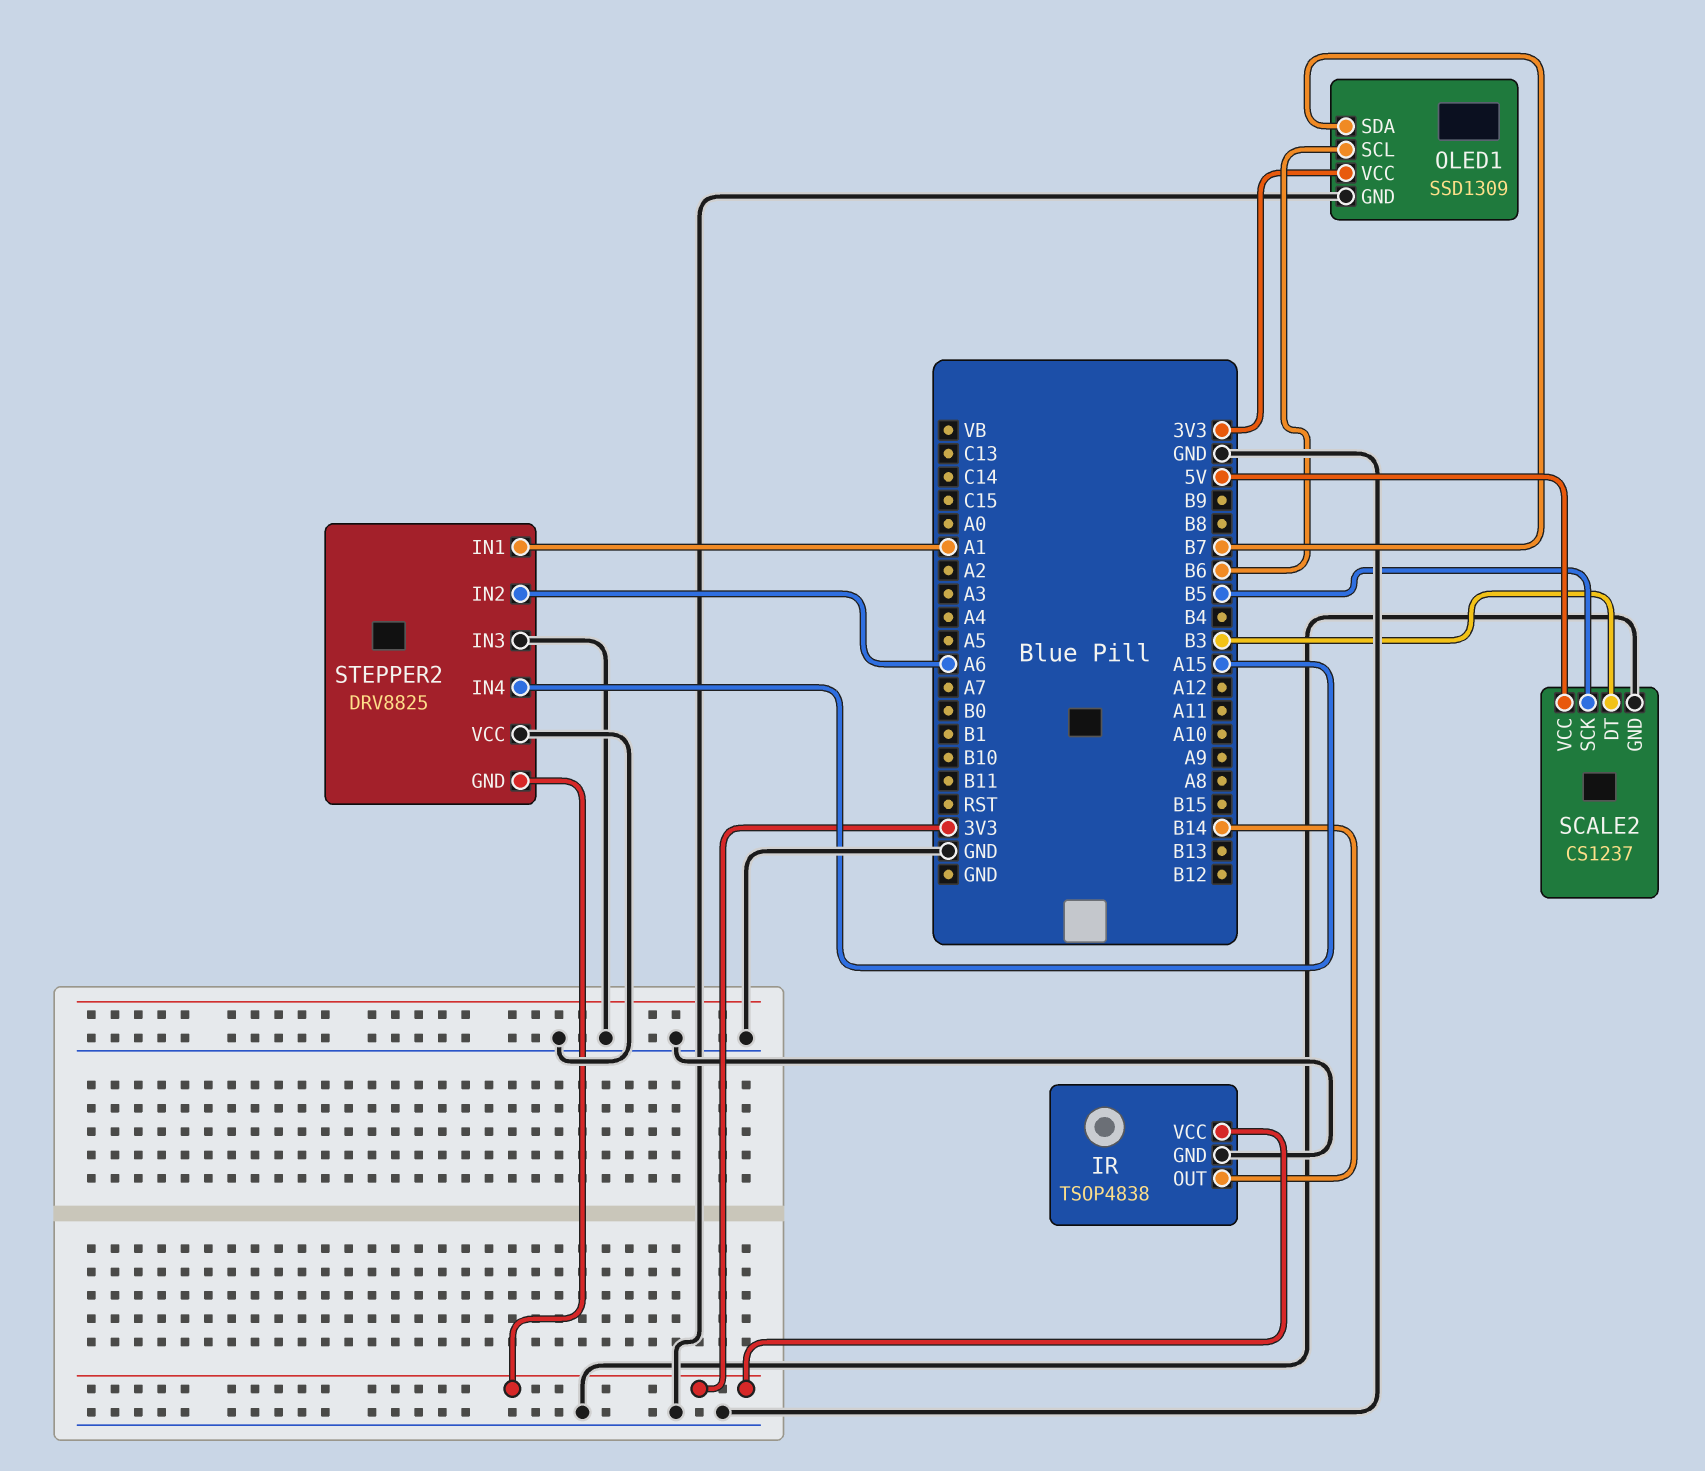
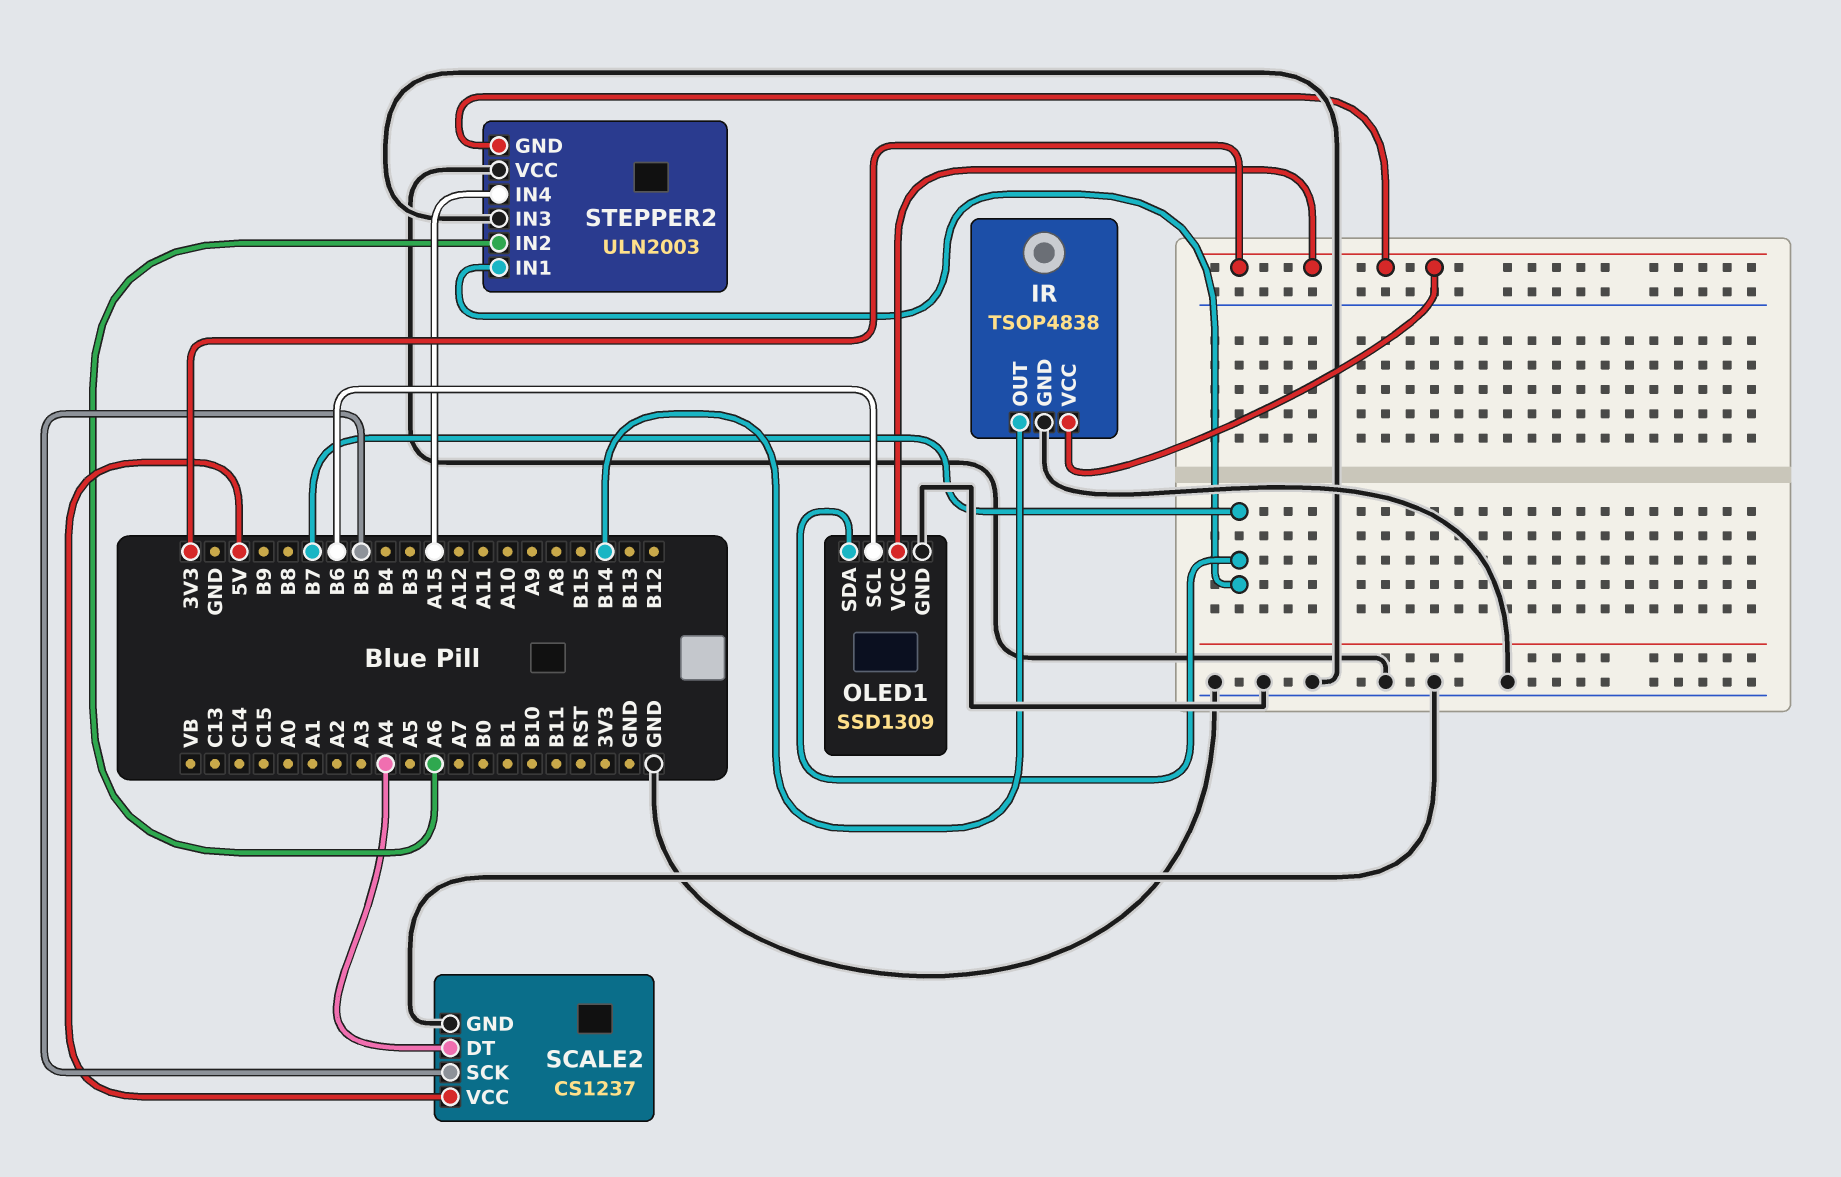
SCALE2 pin DT: B3 -> A4
STEPPER2: DRV8825 -> ULN2003
STEPPER2 pin IN1: A1 -> B7

